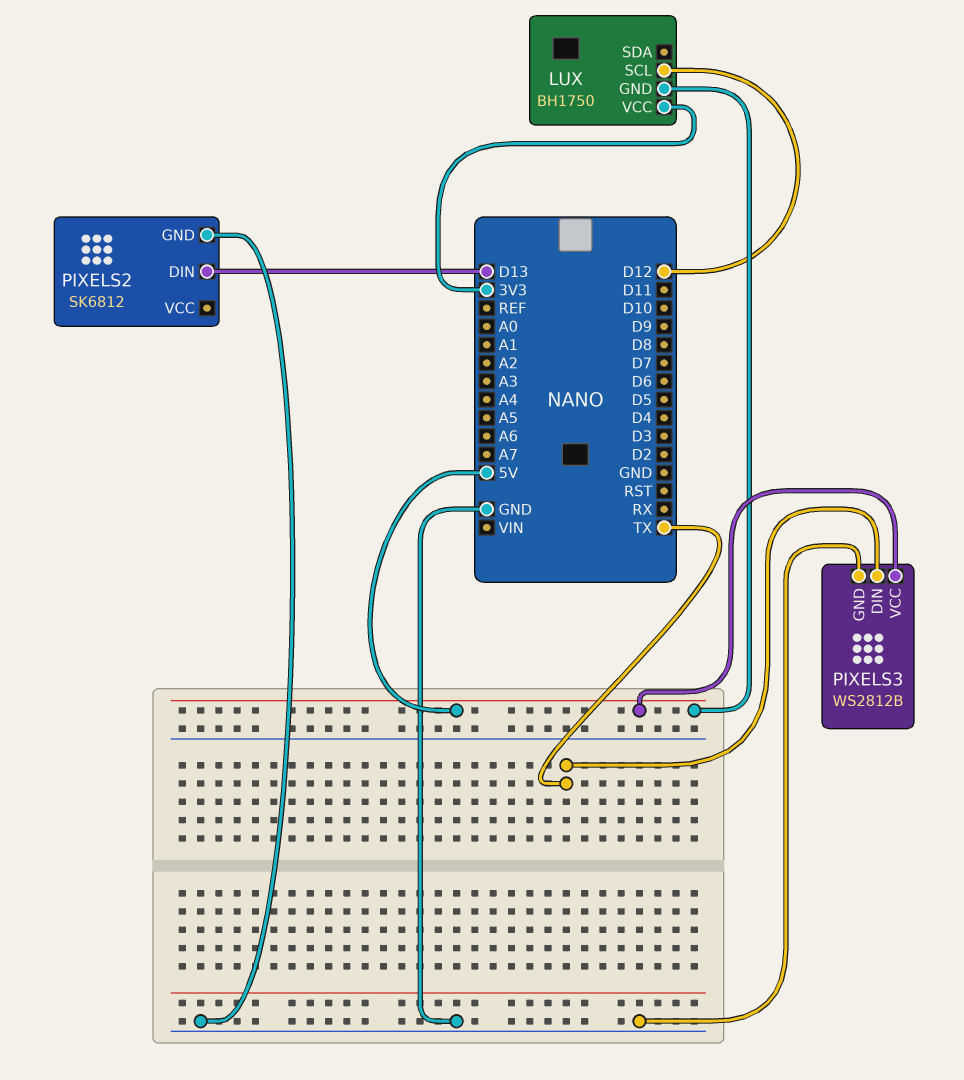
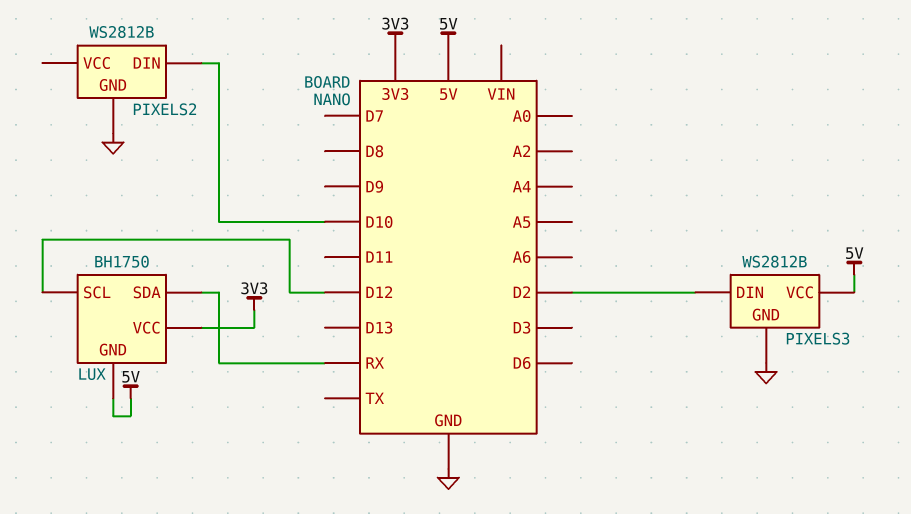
LUX pin SDA: none -> RX
PIXELS2: SK6812 -> WS2812B
PIXELS2 pin DIN: D13 -> D10
PIXELS3 pin DIN: TX -> D2

